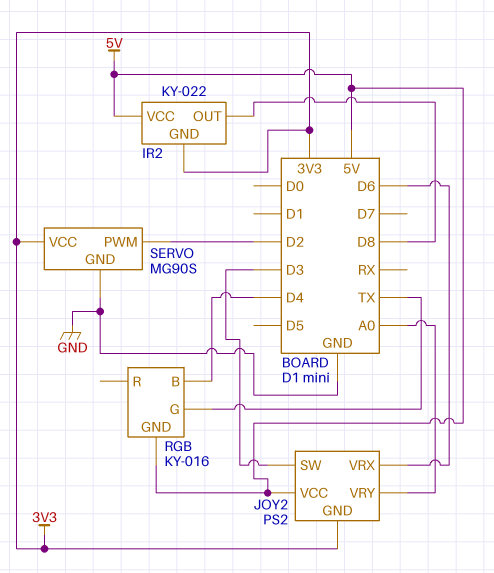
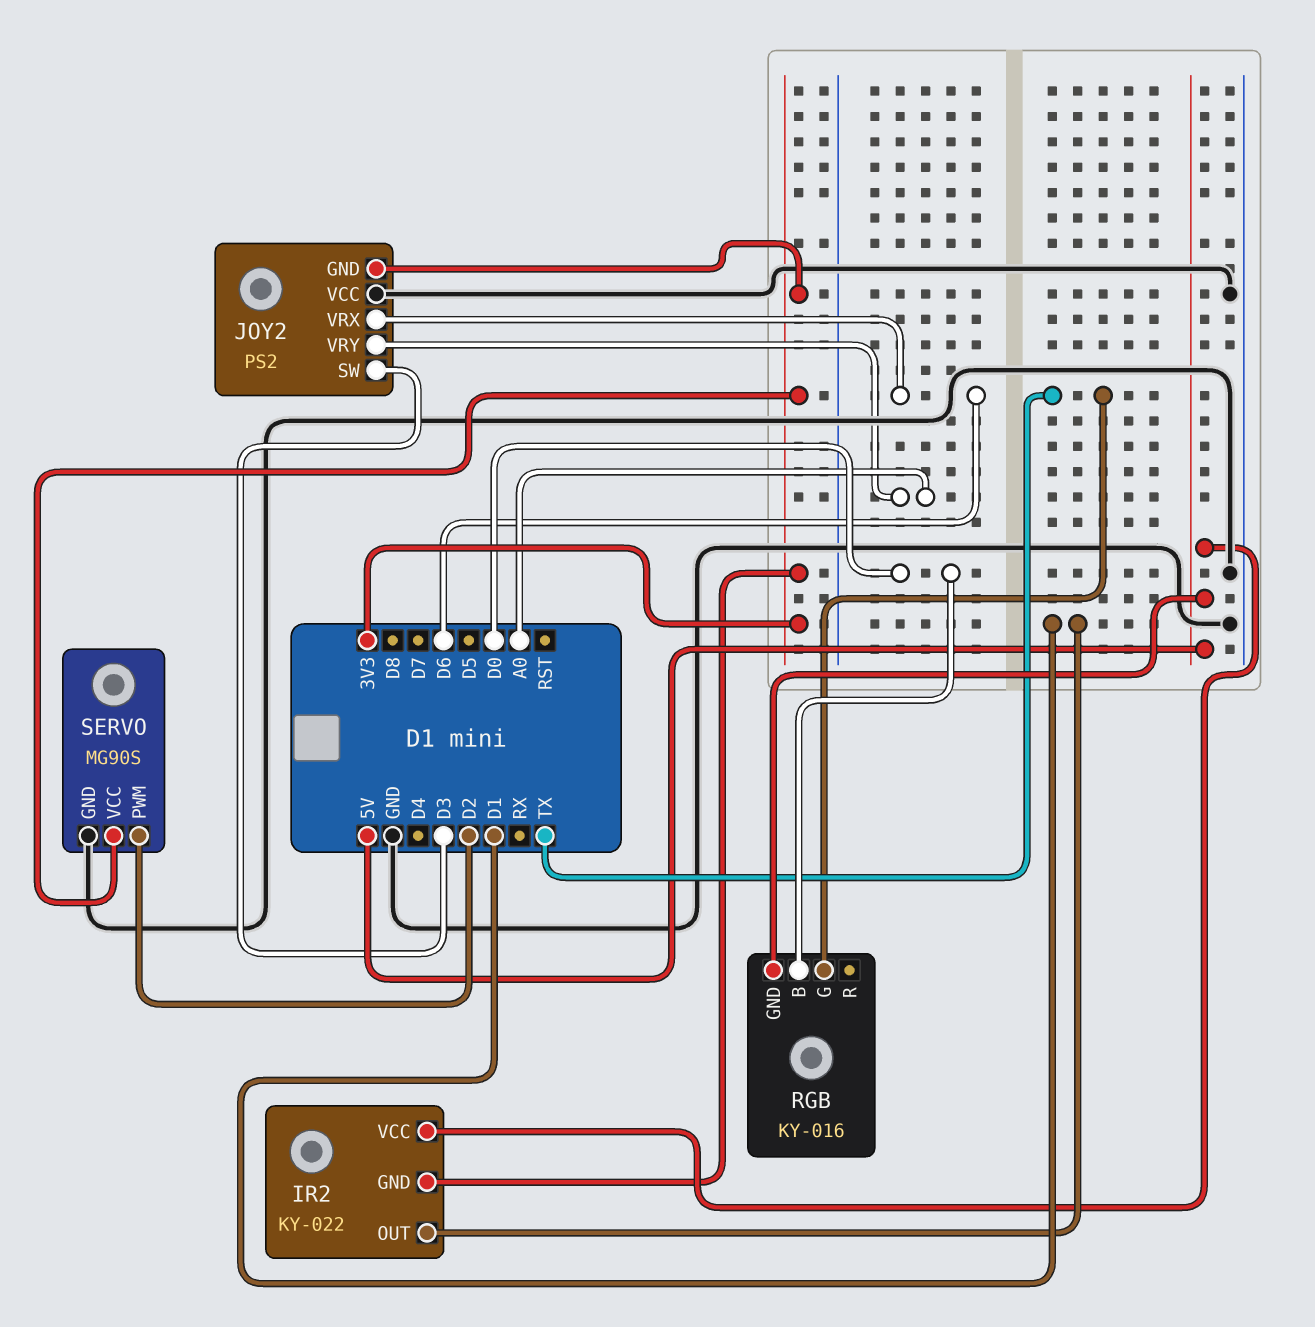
IR2 pin OUT: D8 -> D1
JOY2 pin VCC: 5V -> GND
RGB pin B: D4 -> D0

